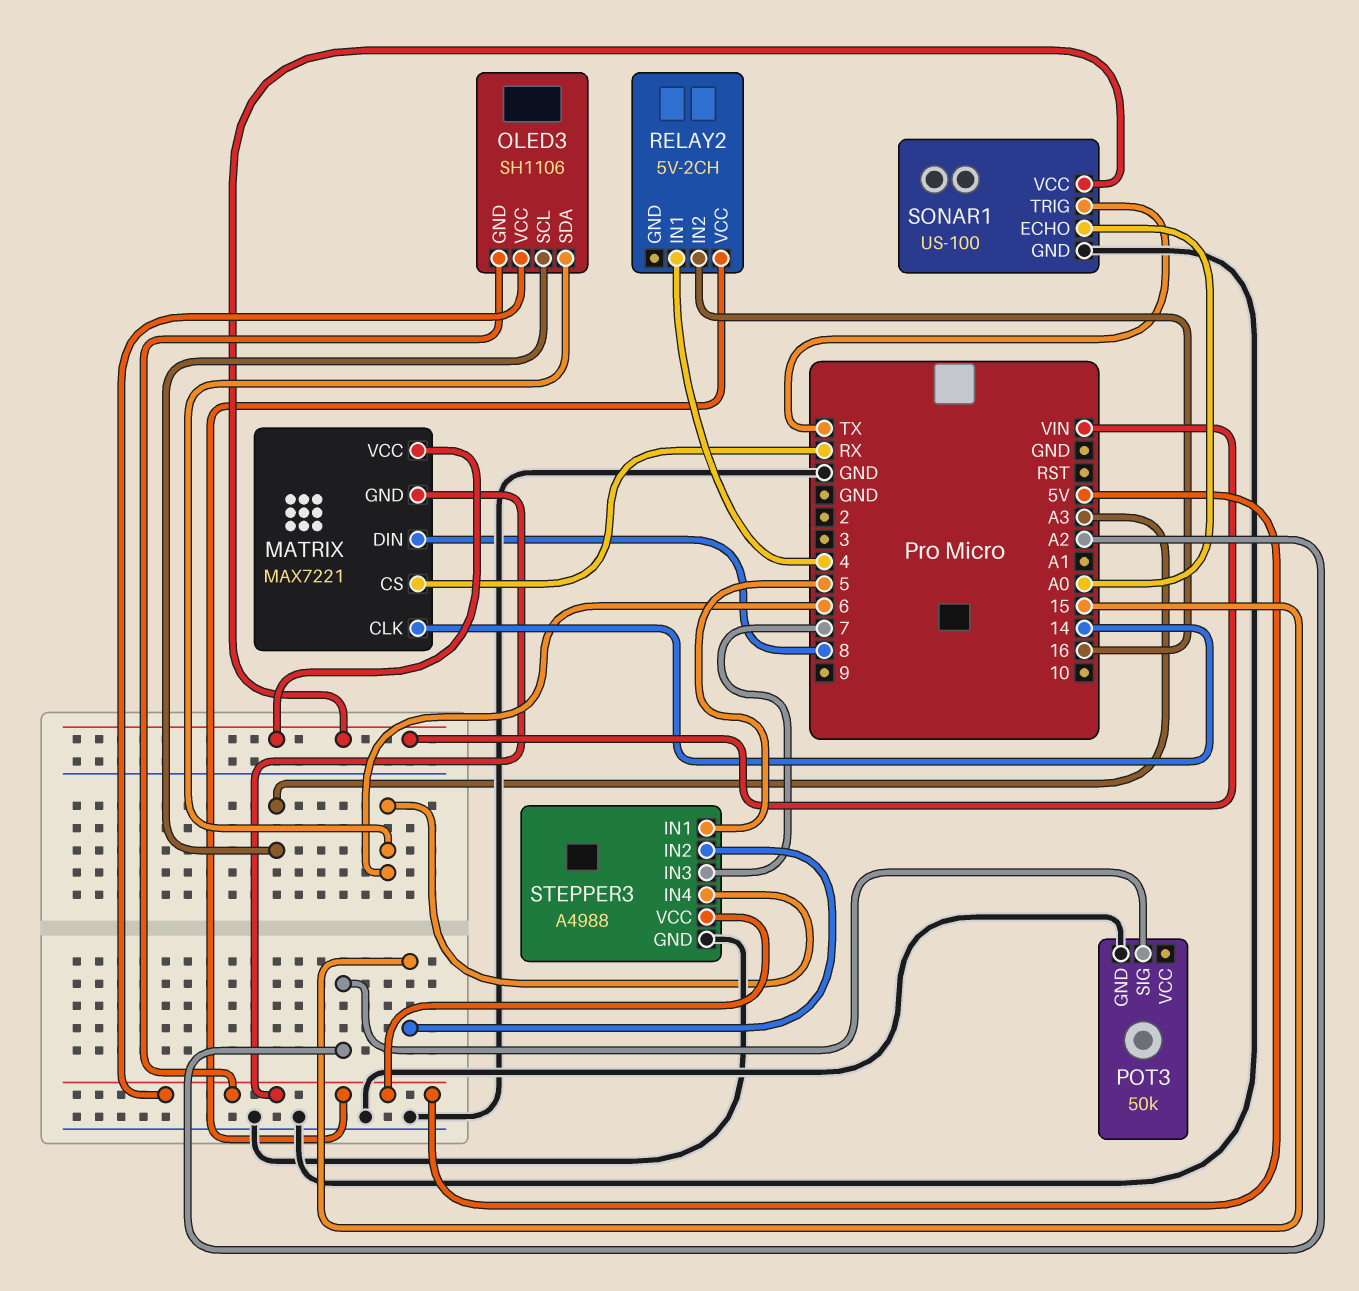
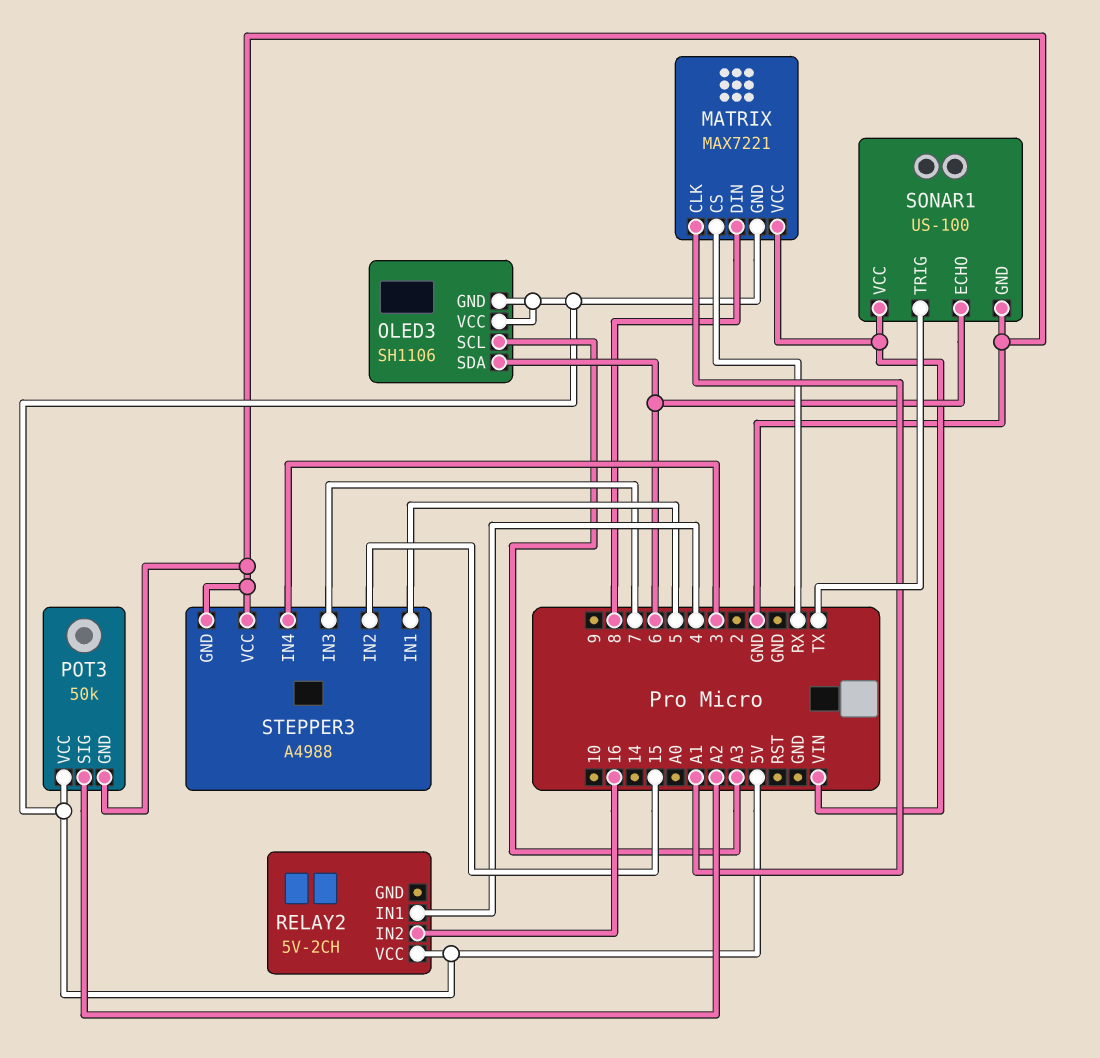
MATRIX pin CLK: 14 -> A1
POT3 pin VCC: none -> 5V
SONAR1 pin ECHO: A0 -> 6
STEPPER3 pin IN4: 6 -> 3
STEPPER3 pin VCC: 5V -> GND

